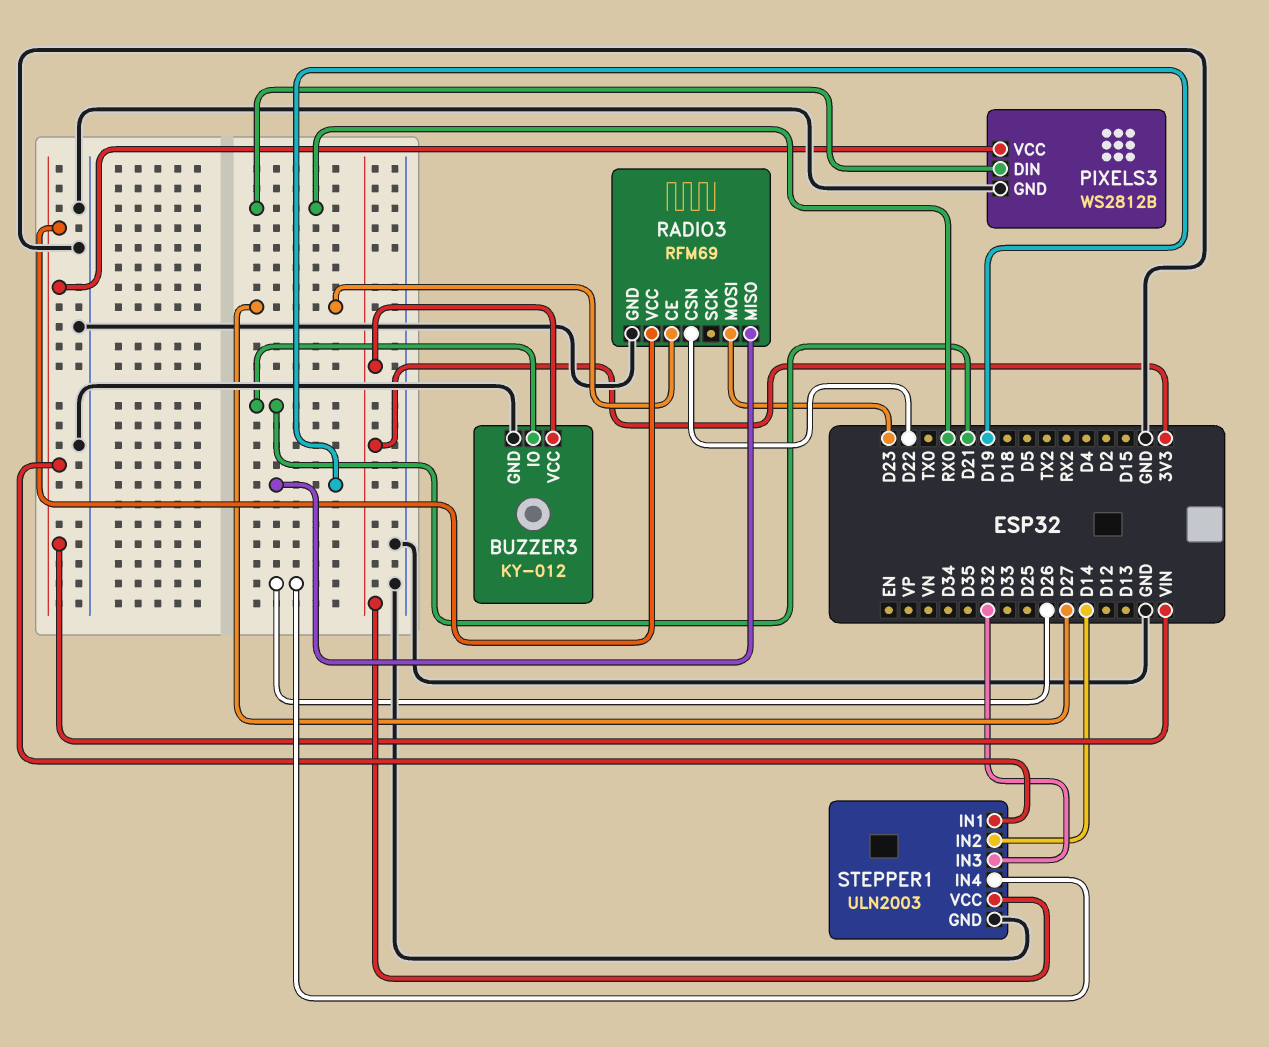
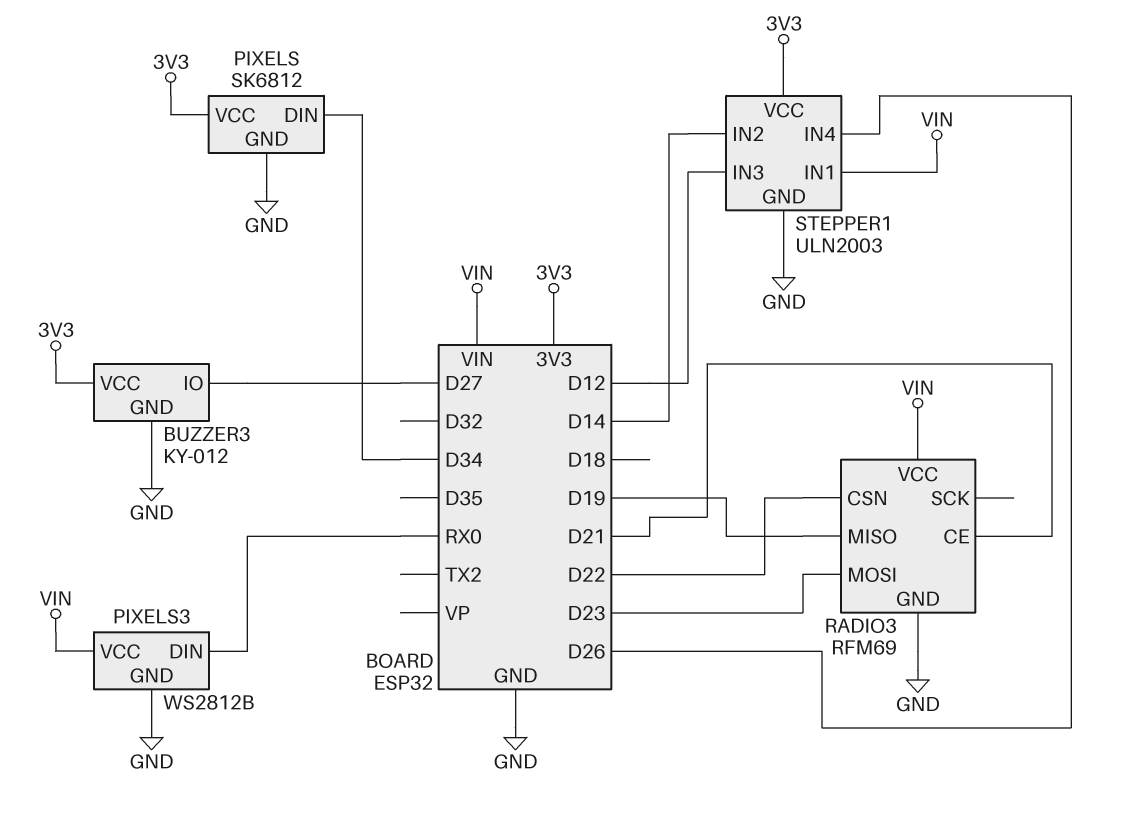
BUZZER3 pin IO: D21 -> D27
PIXELS: none -> SK6812
PIXELS pin DIN: none -> D34
PIXELS pin GND: none -> GND
PIXELS pin VCC: none -> 3V3
RADIO3 pin CE: D27 -> D21
STEPPER1 pin IN3: D32 -> D12

